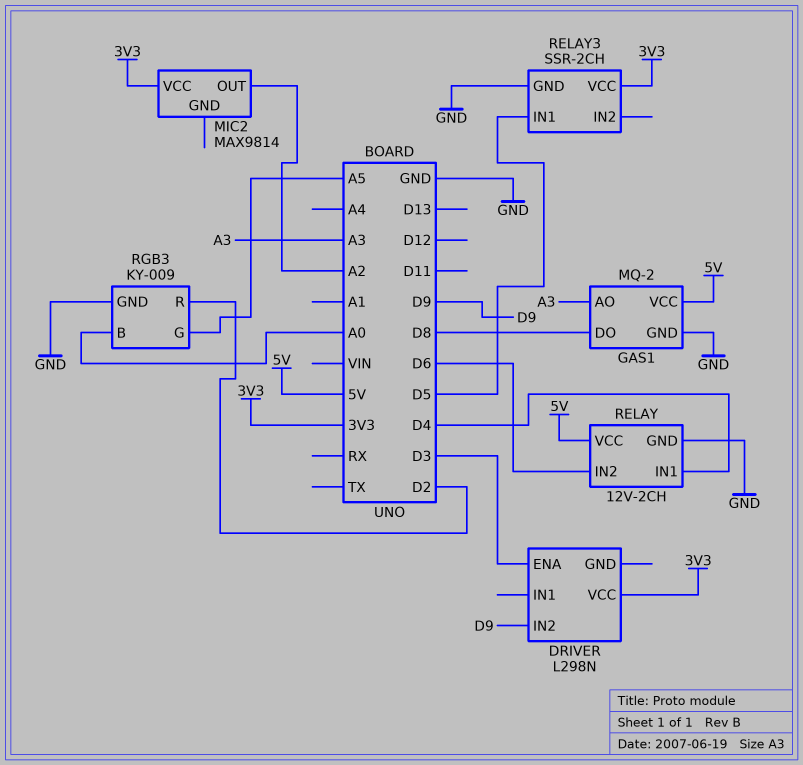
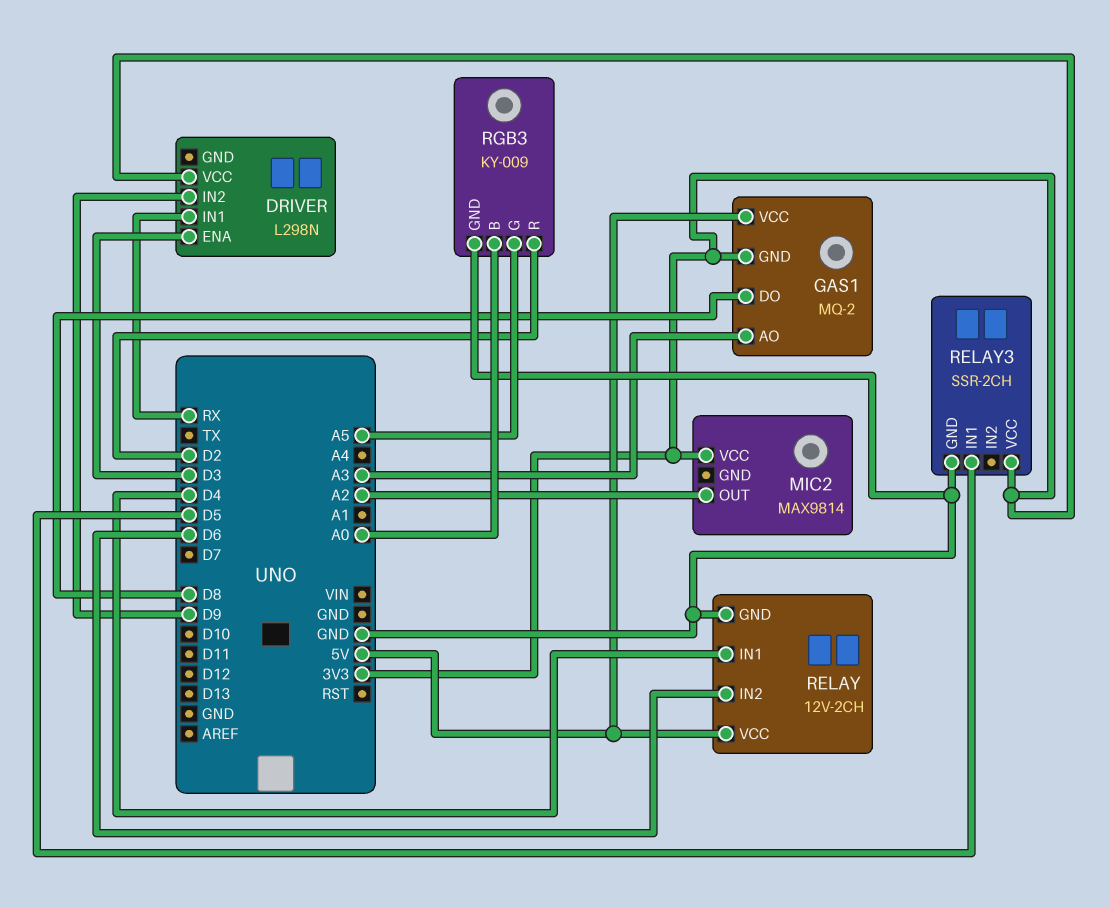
DRIVER pin IN1: none -> RX
GAS1 pin GND: GND -> 3V3

